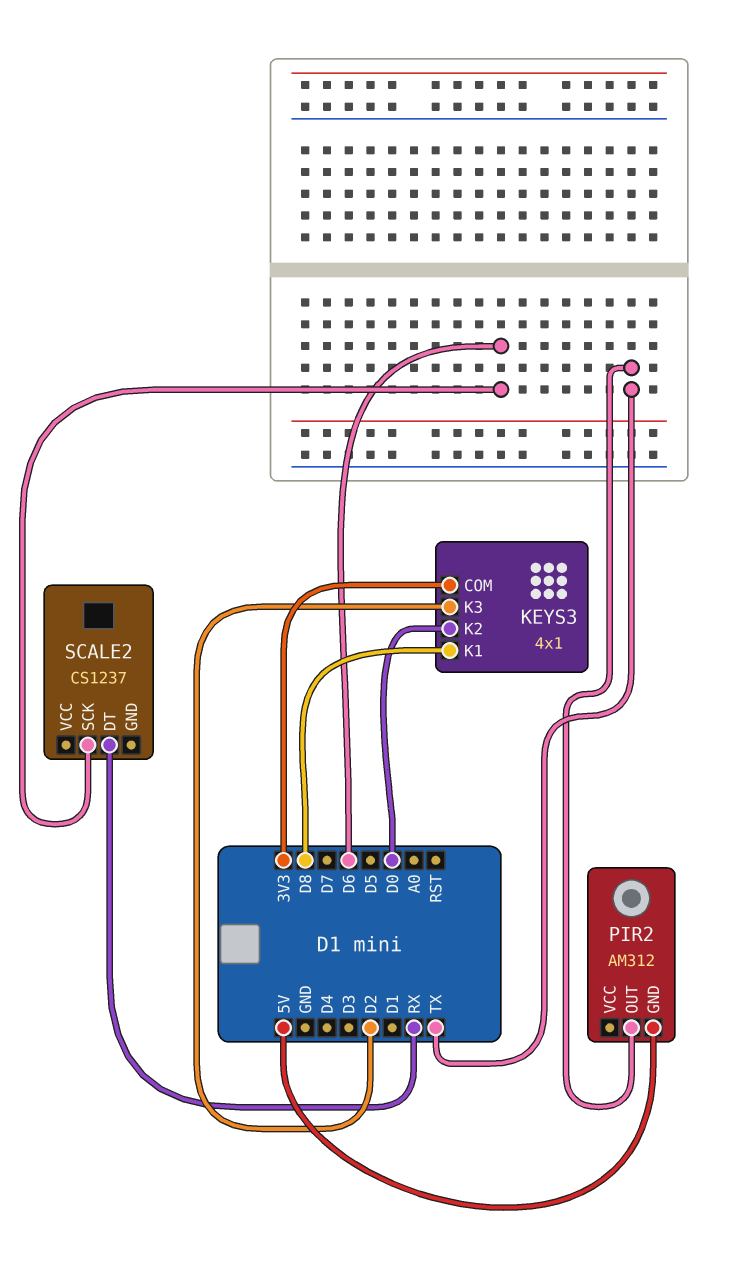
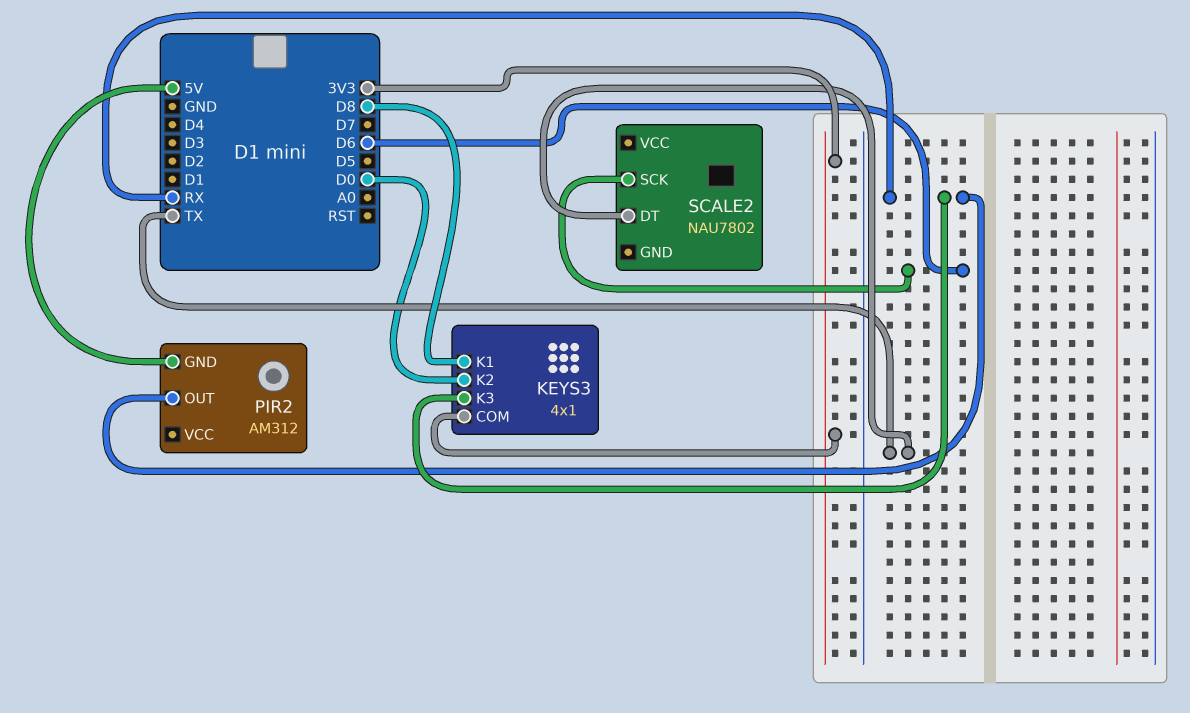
KEYS3 pin K3: D2 -> RX
PIR2 pin OUT: TX -> RX
SCALE2: CS1237 -> NAU7802
SCALE2 pin DT: RX -> TX

